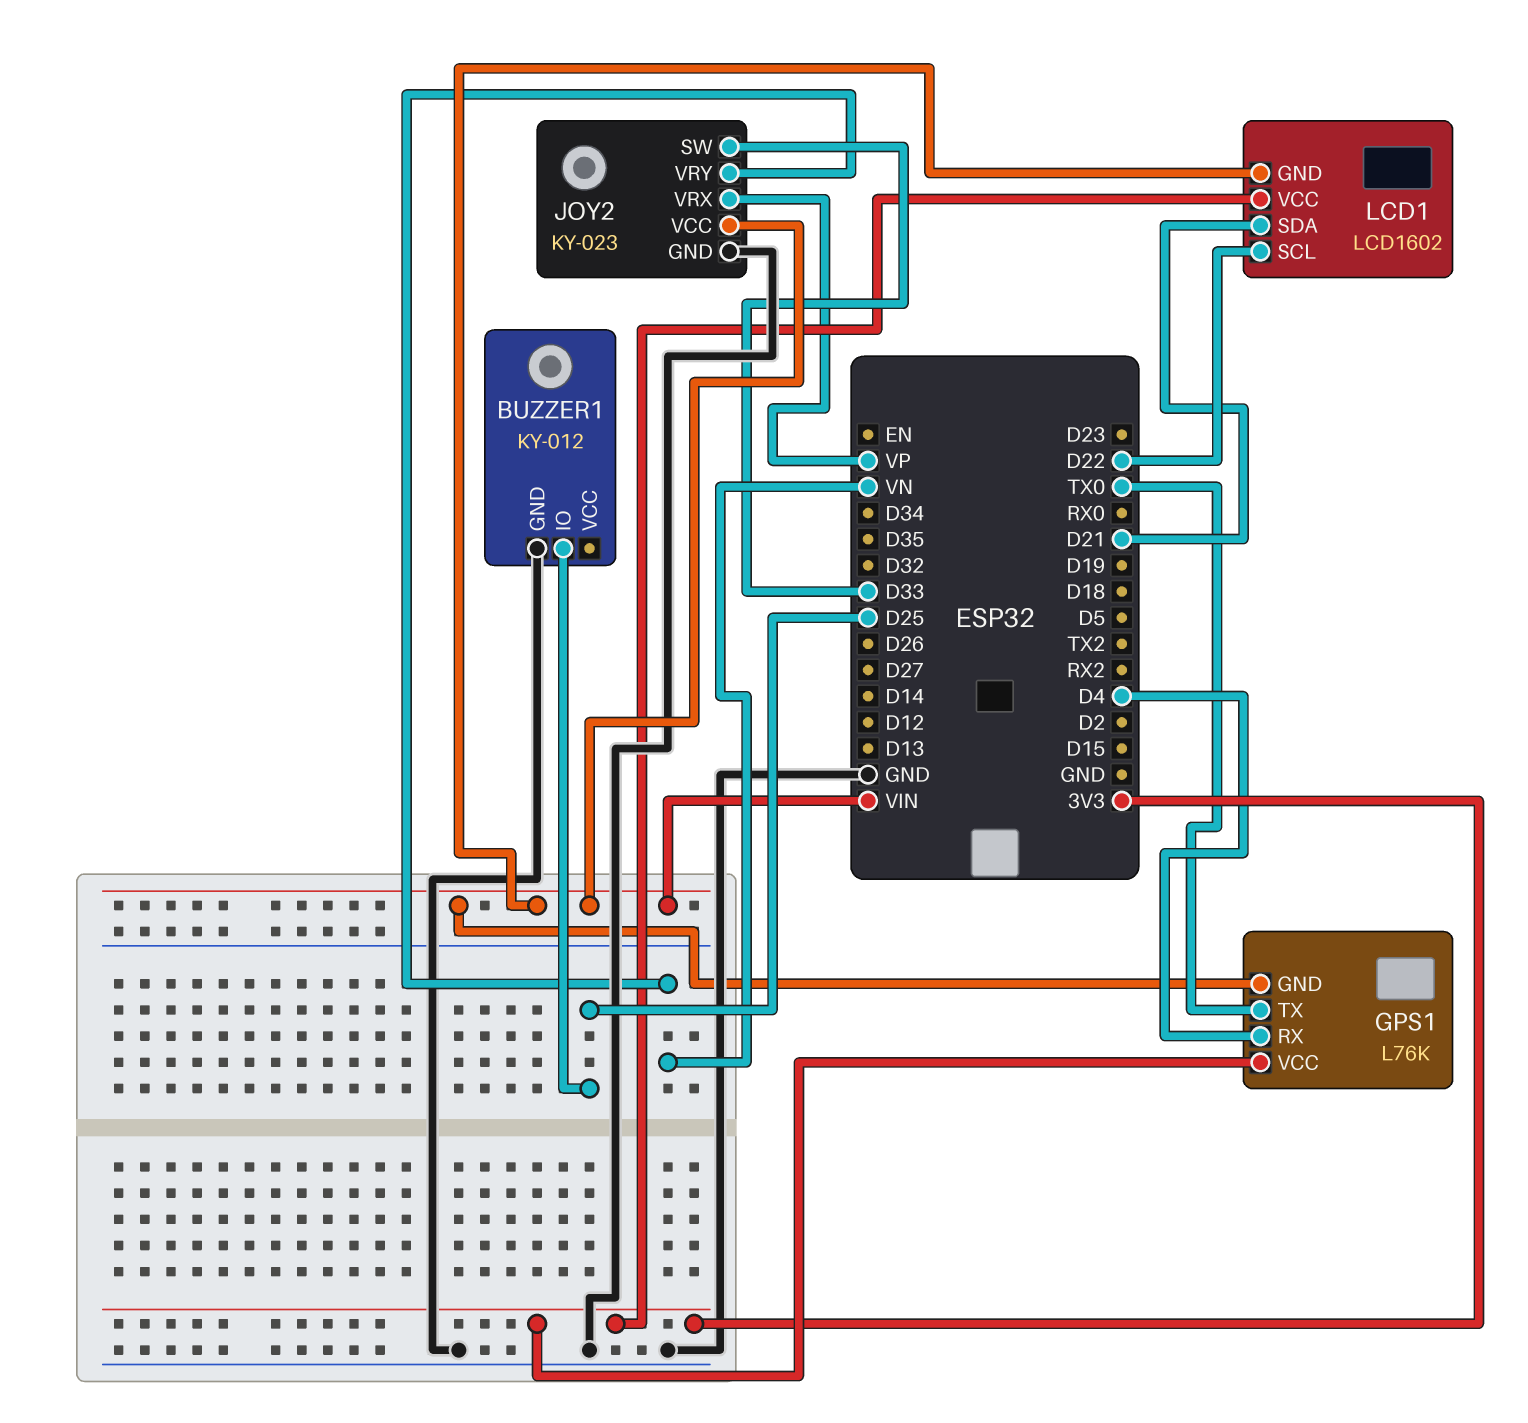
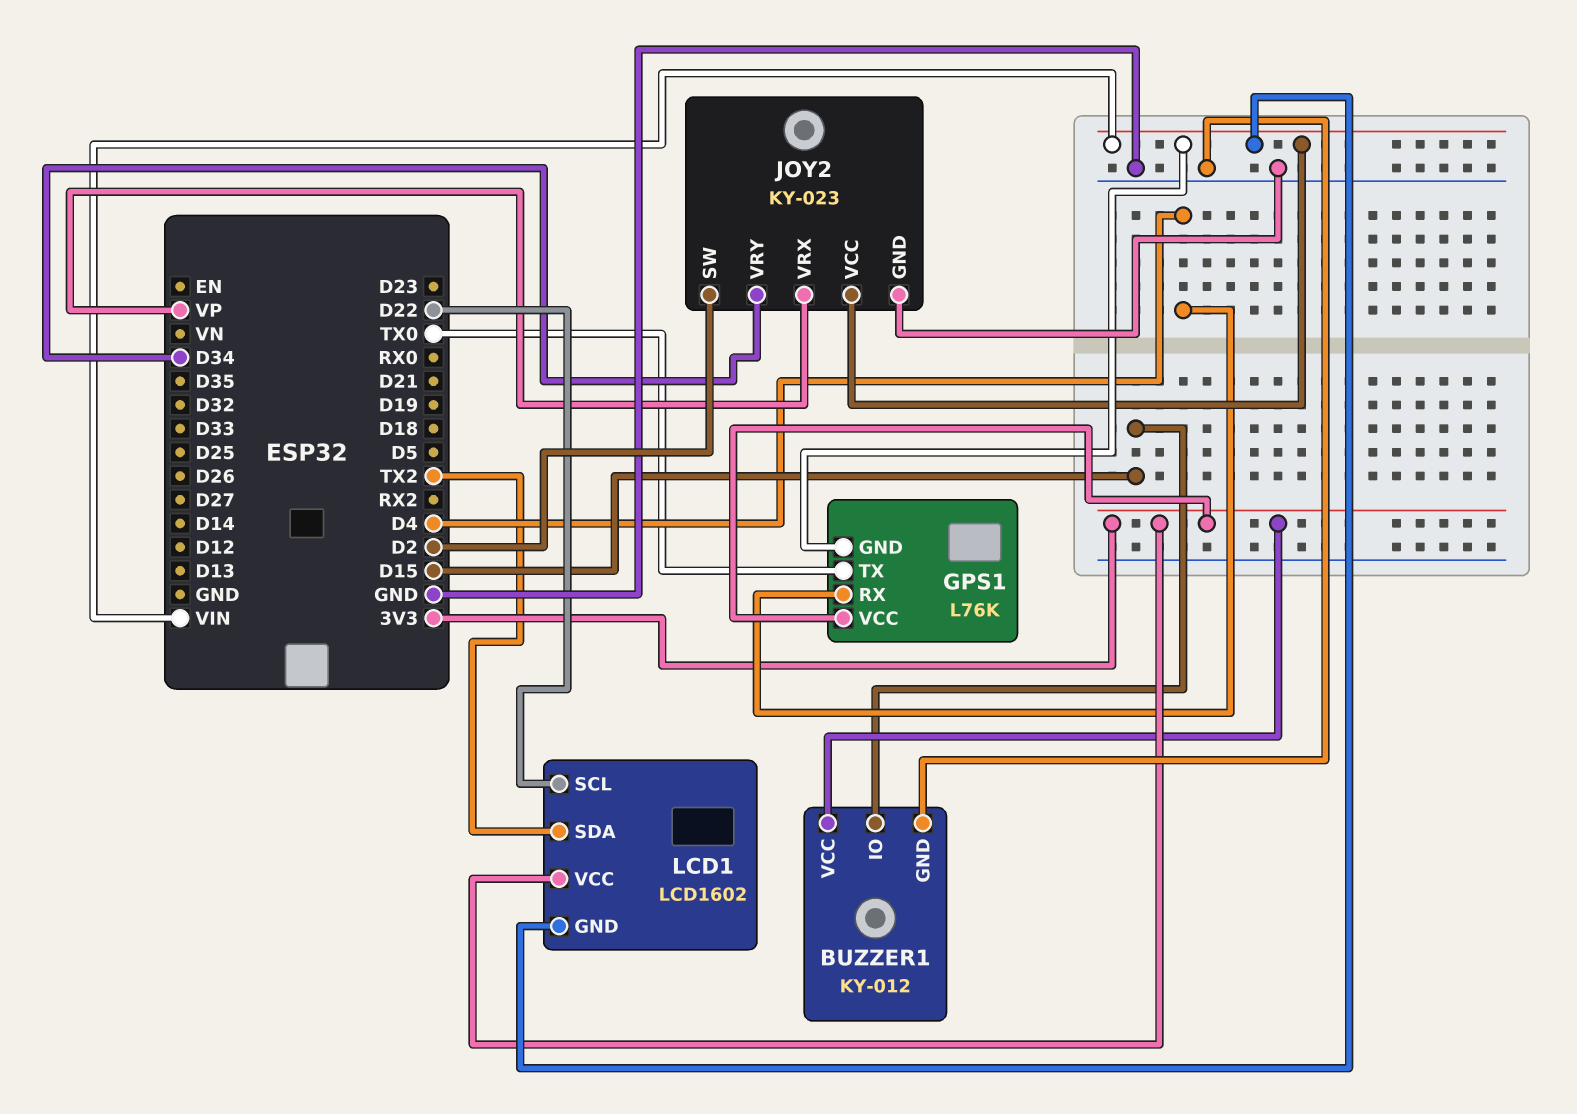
BUZZER1 pin IO: D25 -> D15
BUZZER1 pin VCC: none -> 3V3
JOY2 pin SW: D33 -> D2
JOY2 pin VRY: VN -> D34
LCD1 pin SDA: D21 -> TX2

